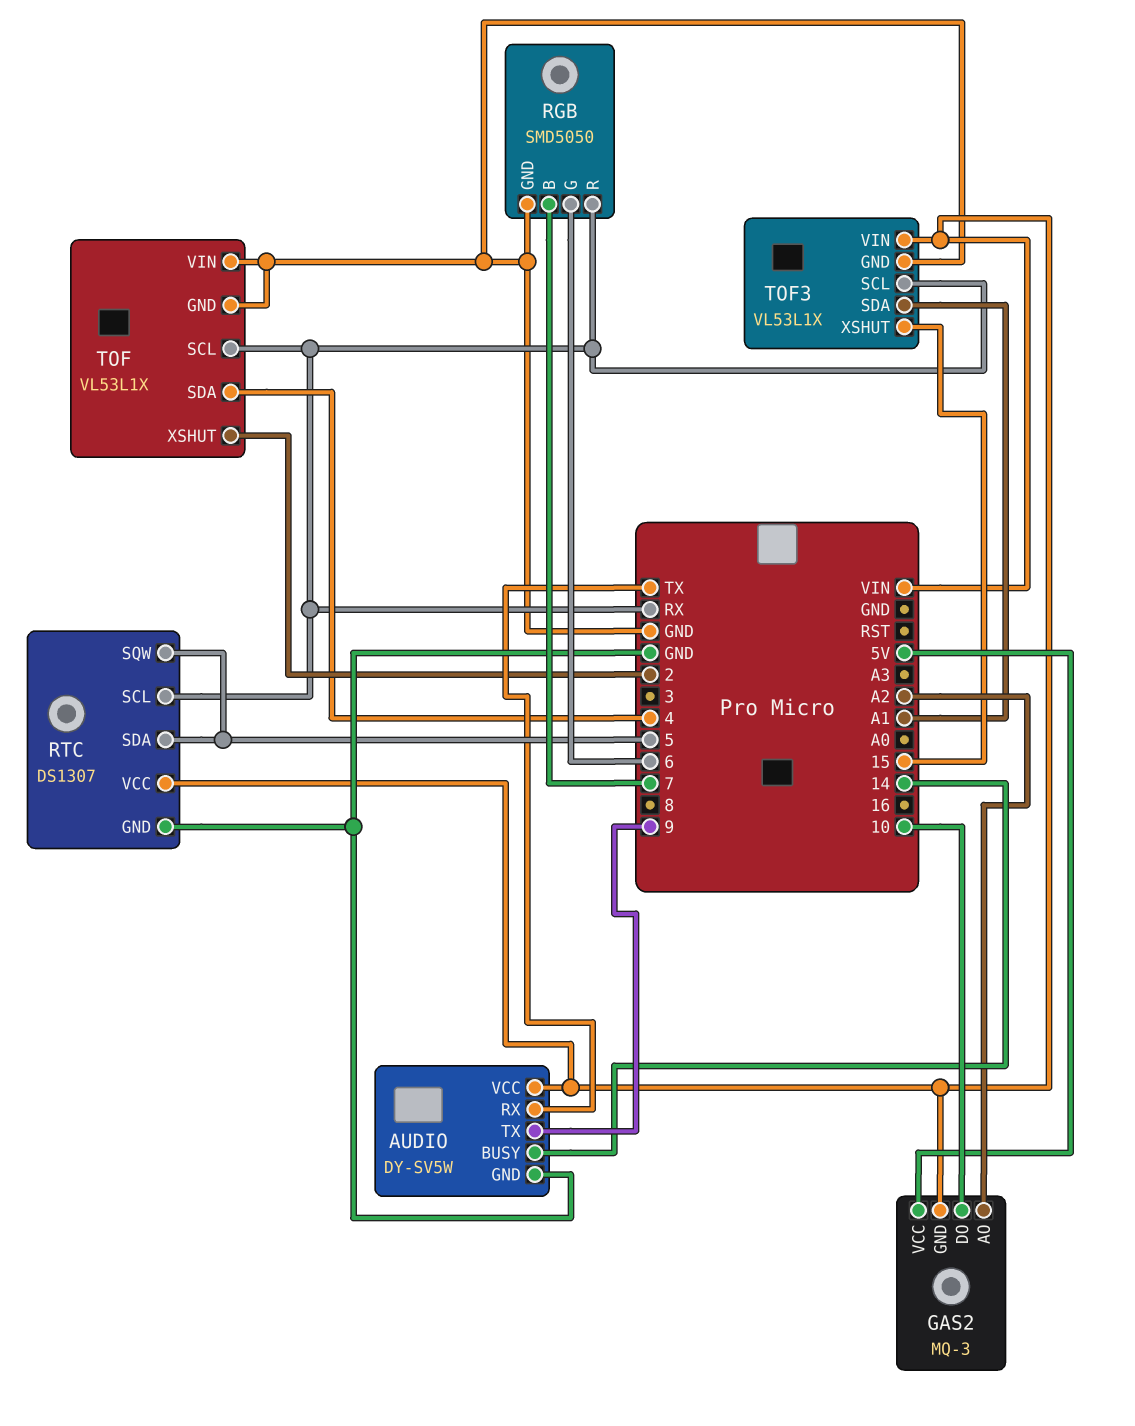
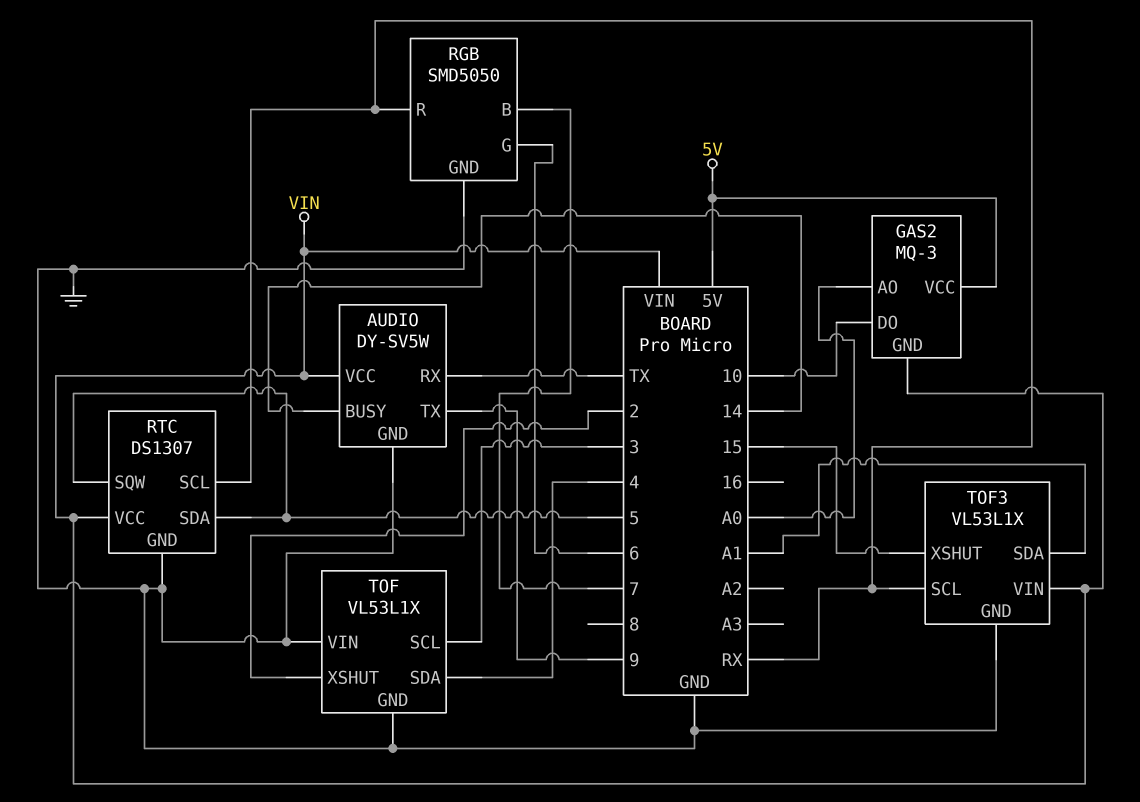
GAS2 pin AO: A2 -> A0
TOF pin SCL: RX -> 3

